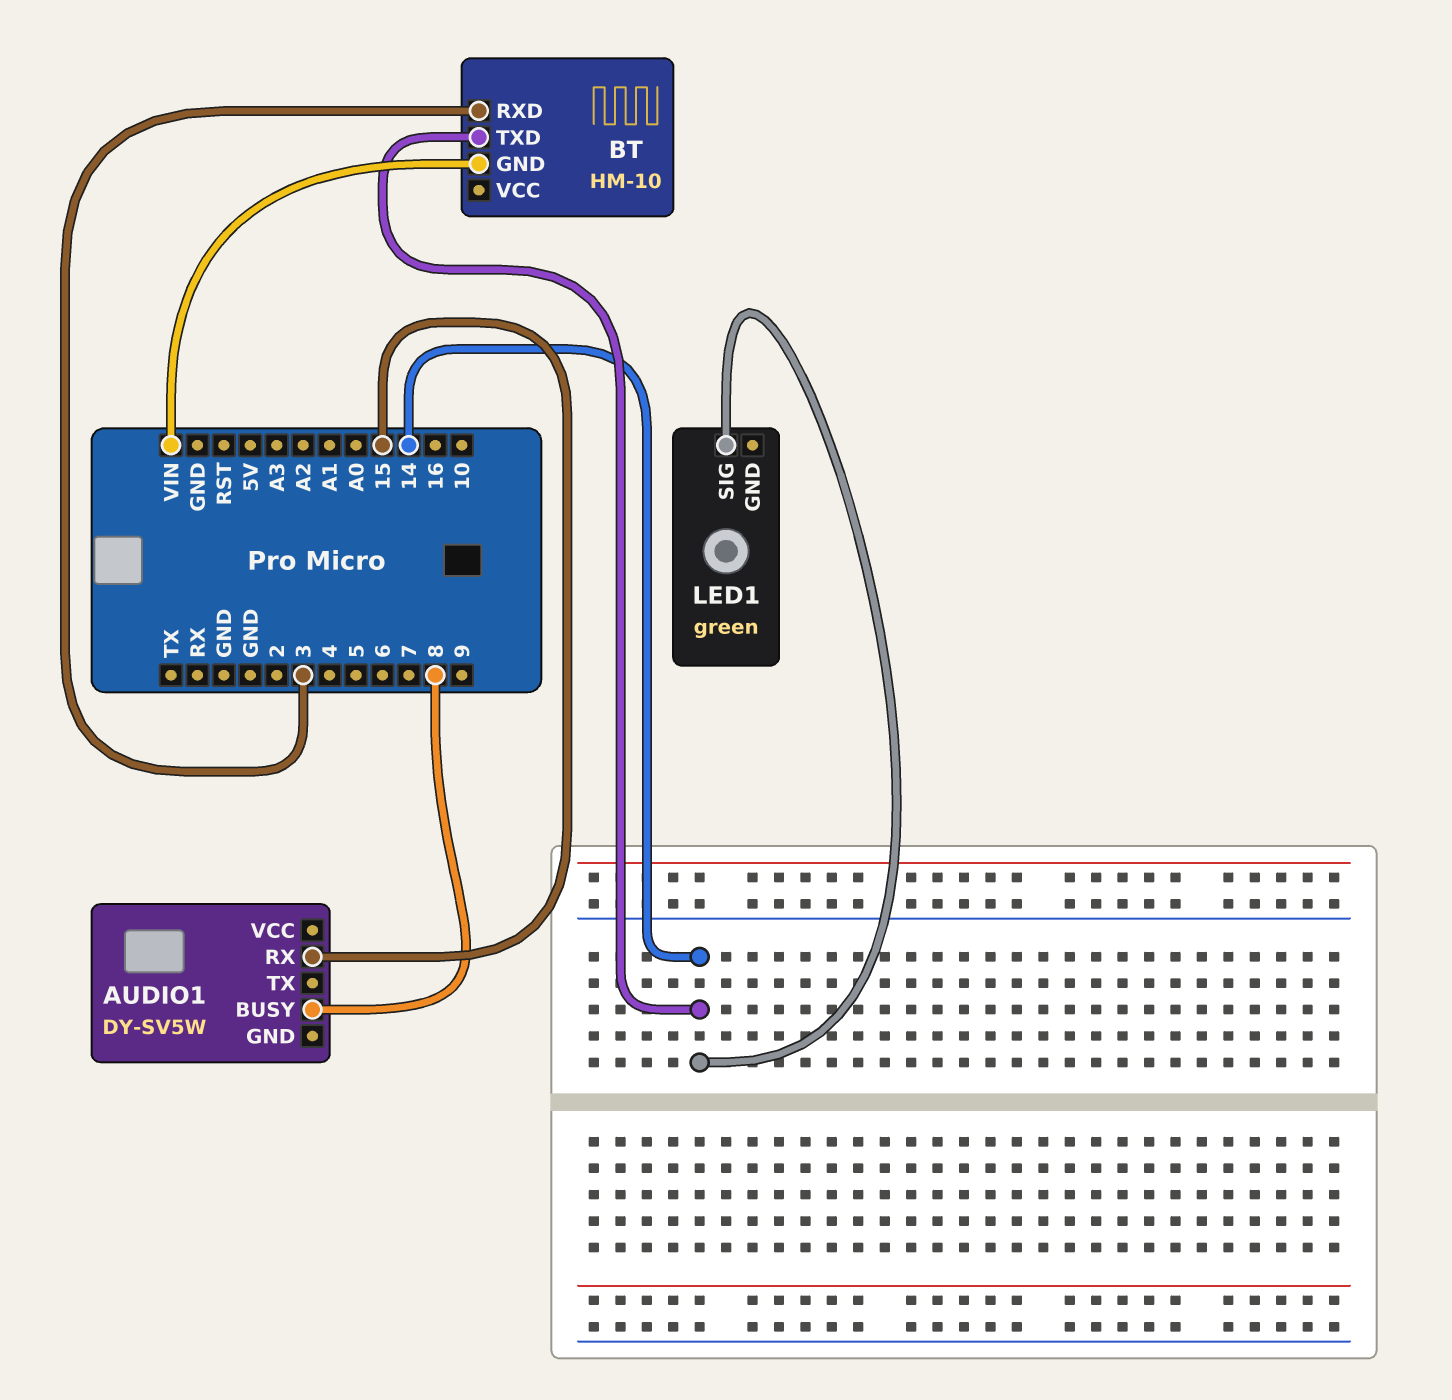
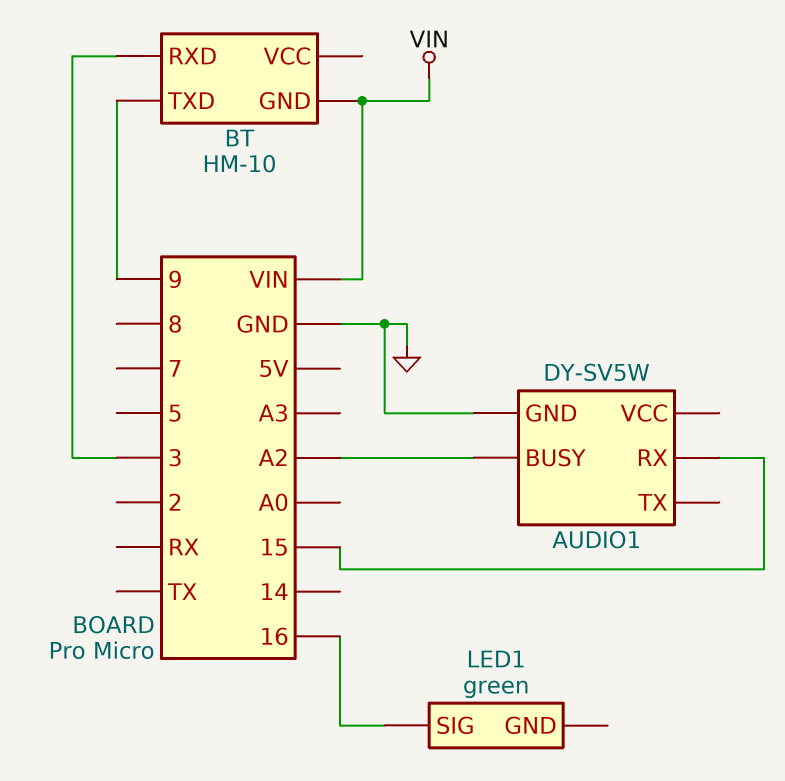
AUDIO1 pin BUSY: 8 -> A2
AUDIO1 pin GND: none -> GND
BT pin TXD: 14 -> 9
LED1 pin SIG: 14 -> 16

